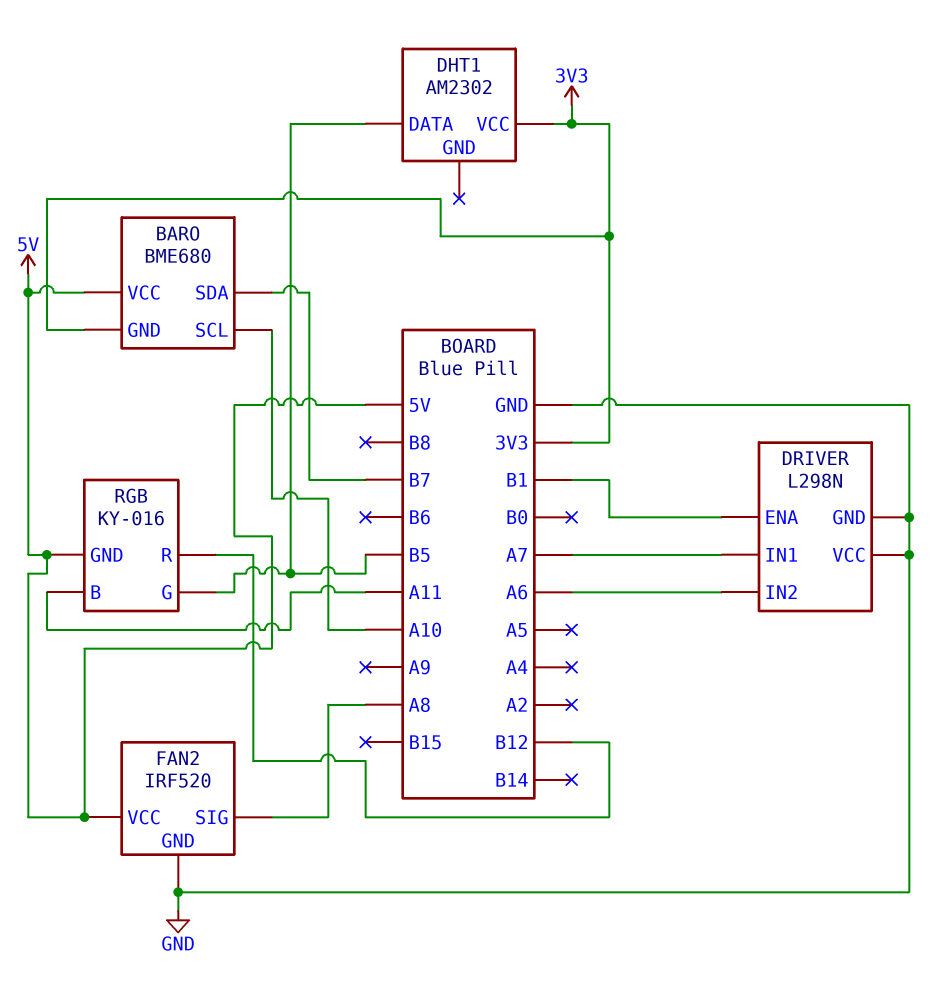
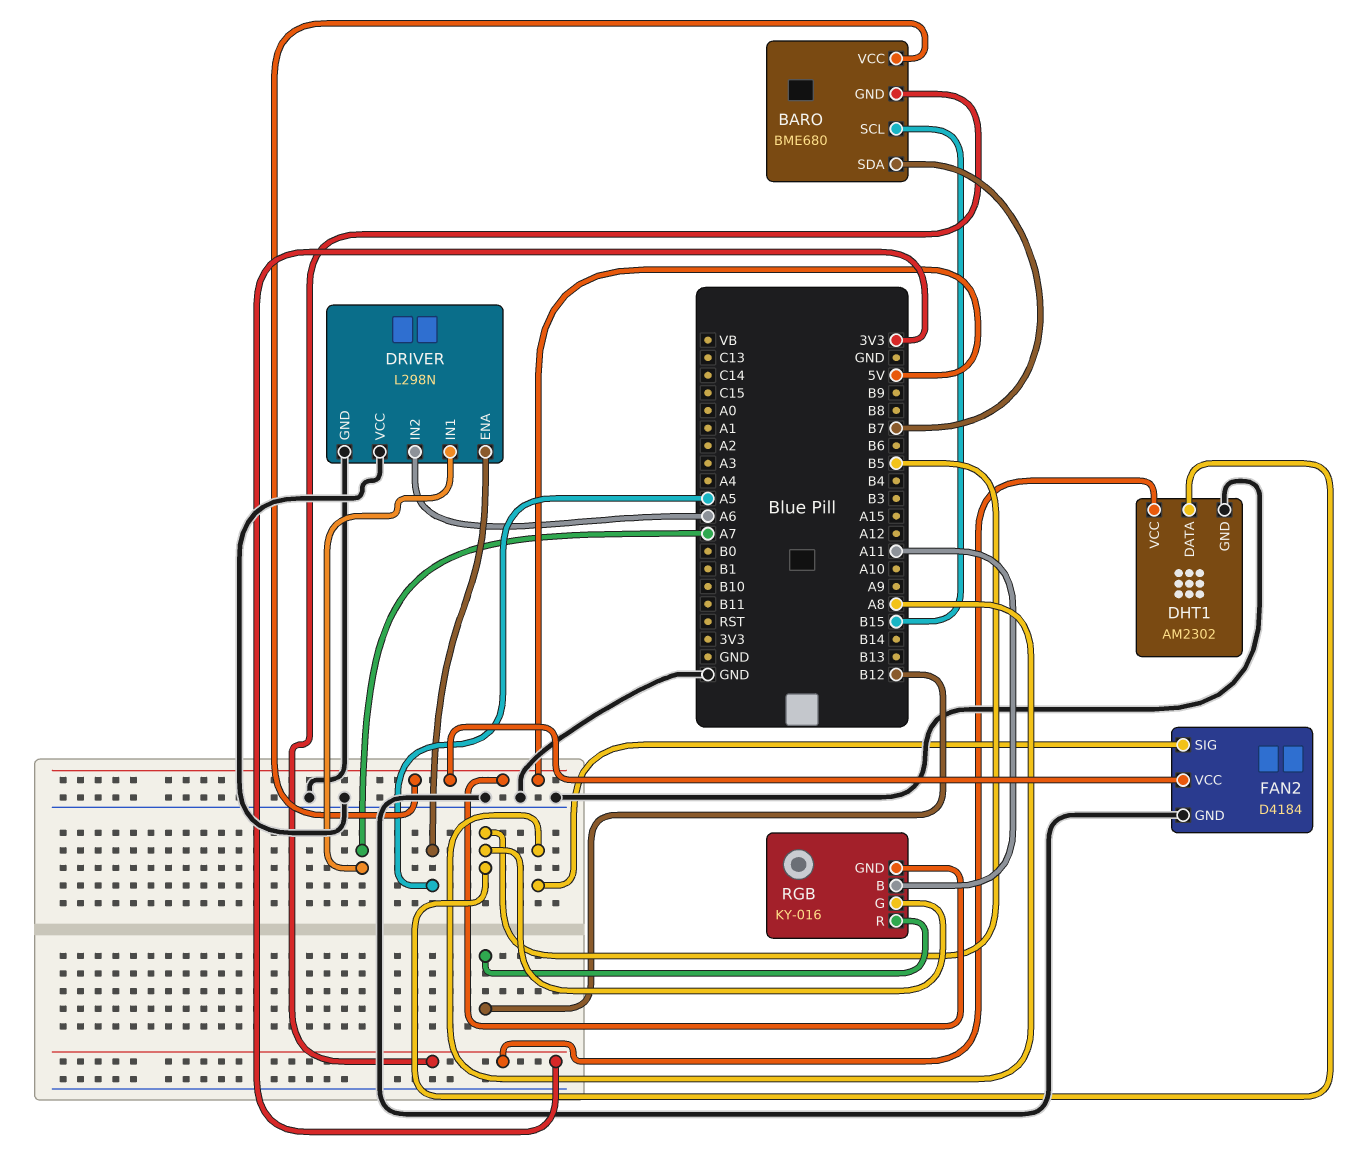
BARO pin SCL: A10 -> B15
DHT1 pin GND: none -> GND
DRIVER pin ENA: B1 -> A5
FAN2: IRF520 -> D4184

